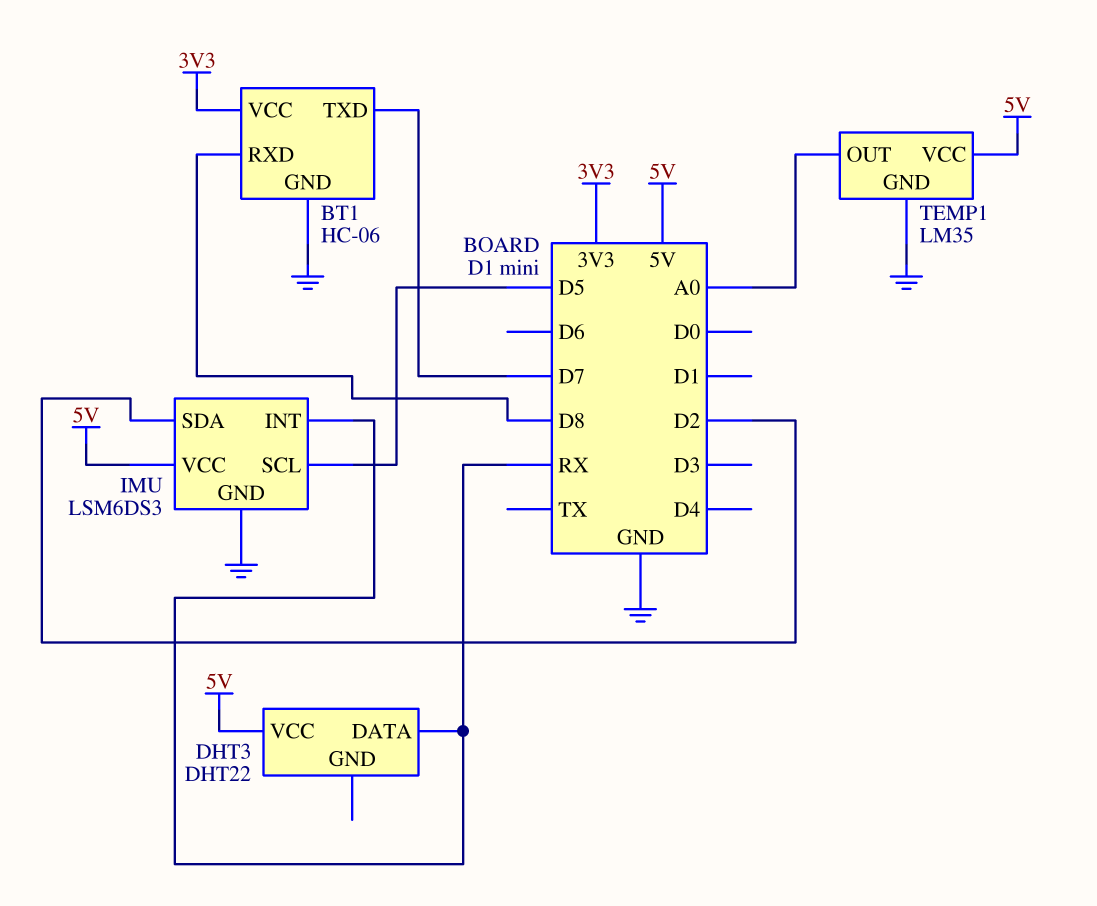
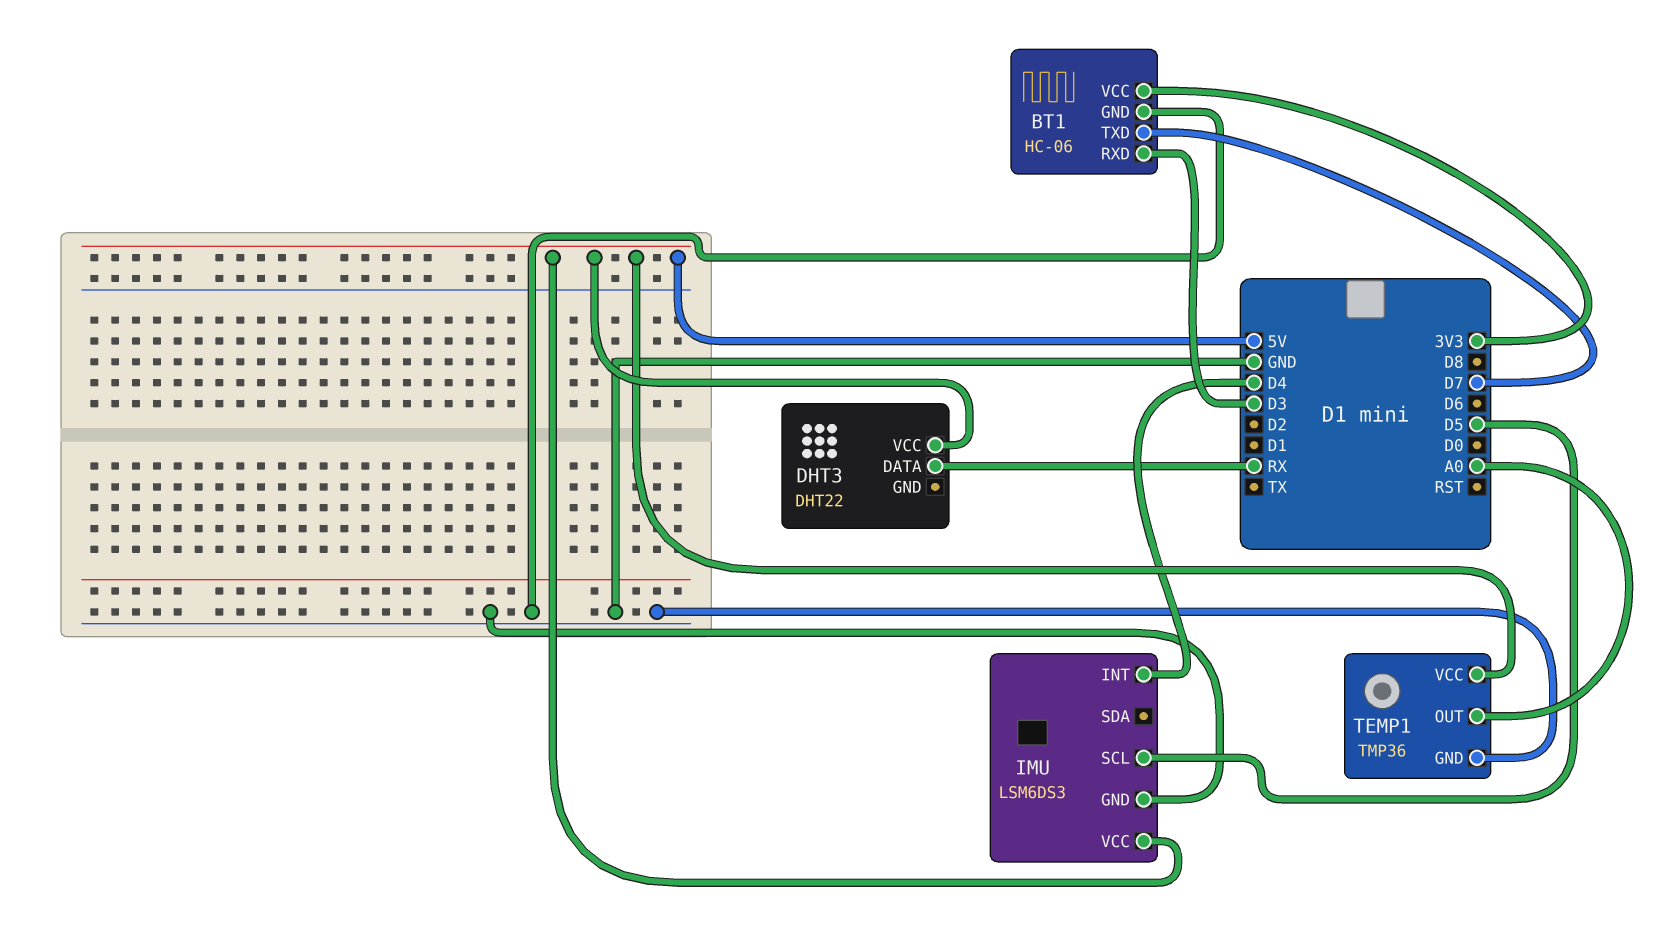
BT1 pin RXD: D8 -> D3
IMU pin INT: RX -> D4
IMU pin SDA: D2 -> none
TEMP1: LM35 -> TMP36

